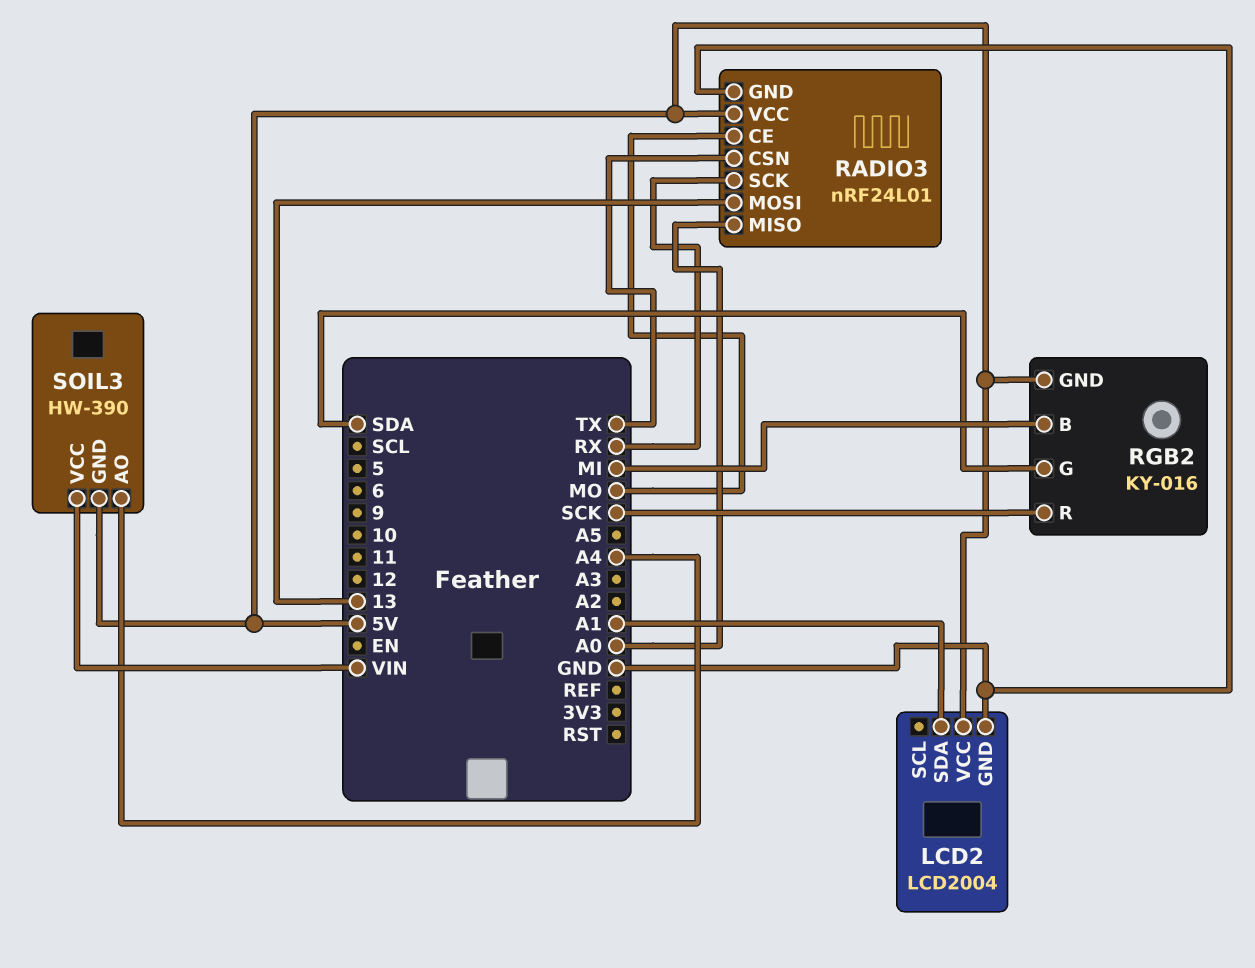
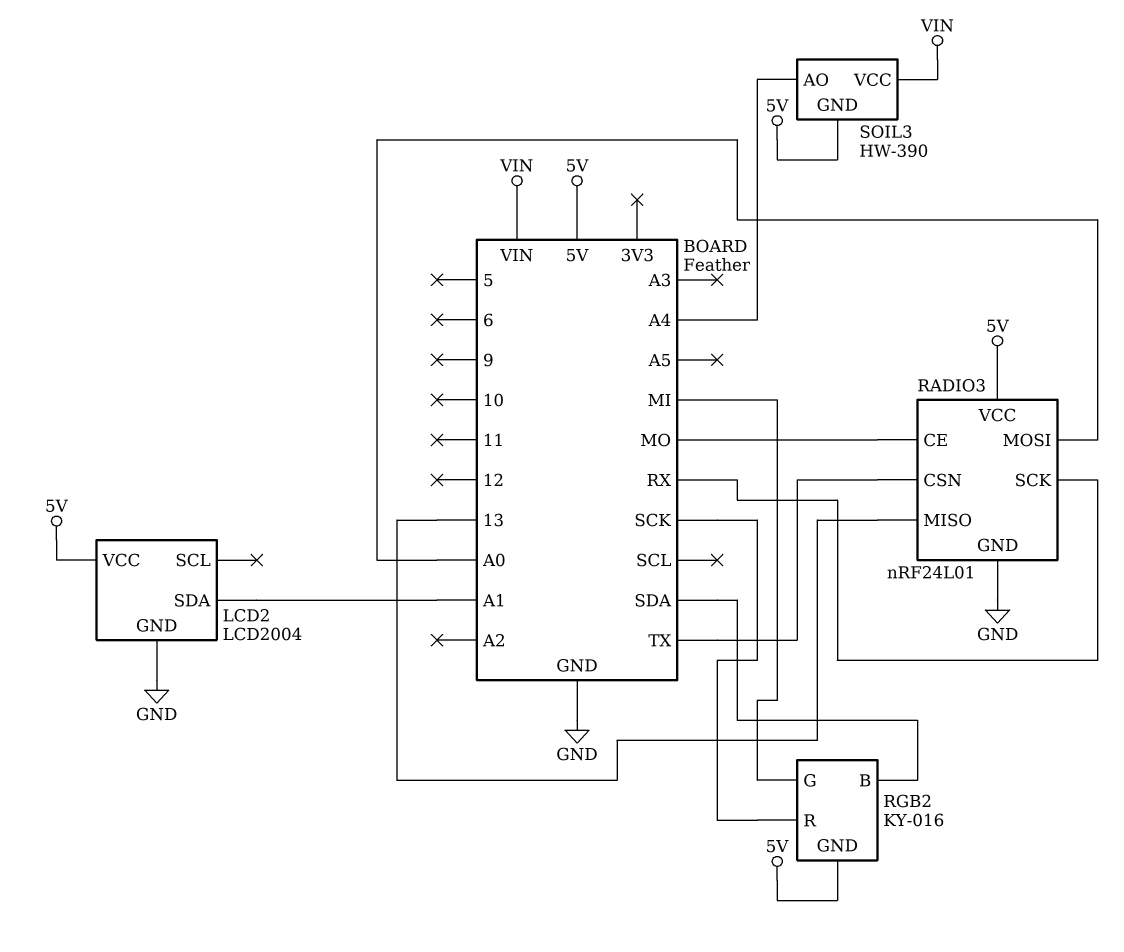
RADIO3 pin MISO: A0 -> 13
RADIO3 pin MOSI: 13 -> A0
RGB2 pin B: MI -> SDA
RGB2 pin G: SDA -> MI

